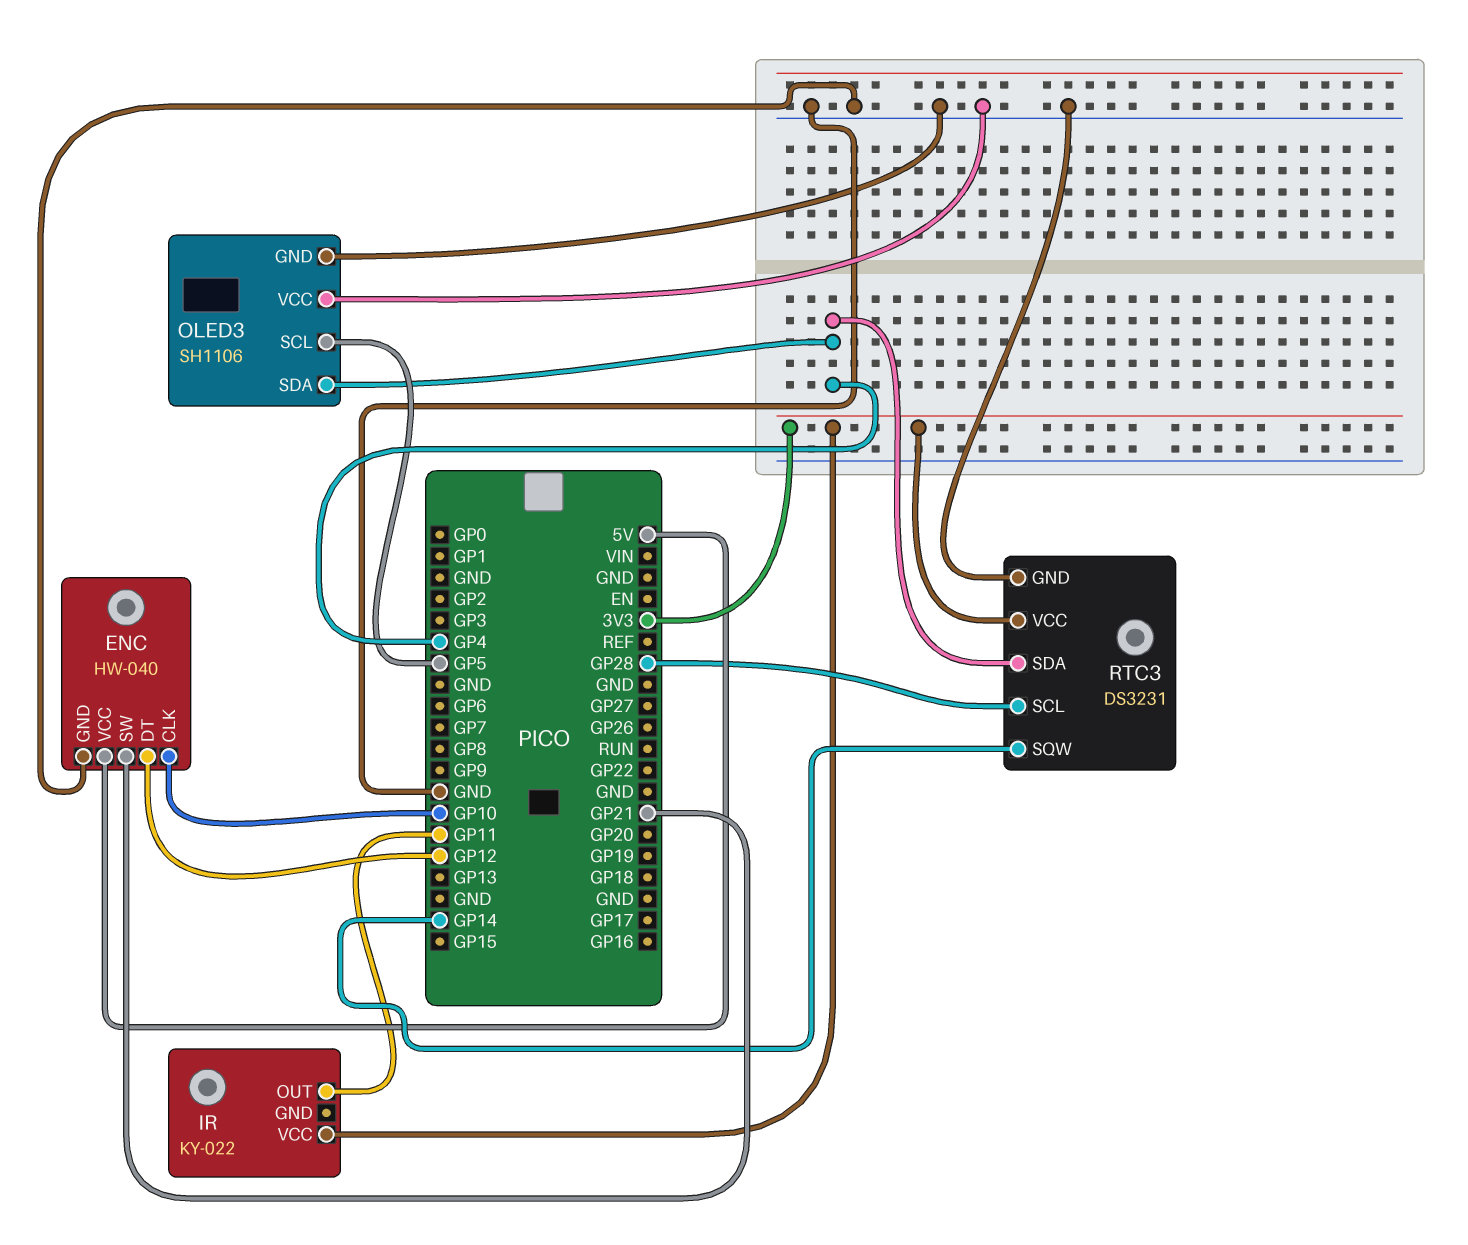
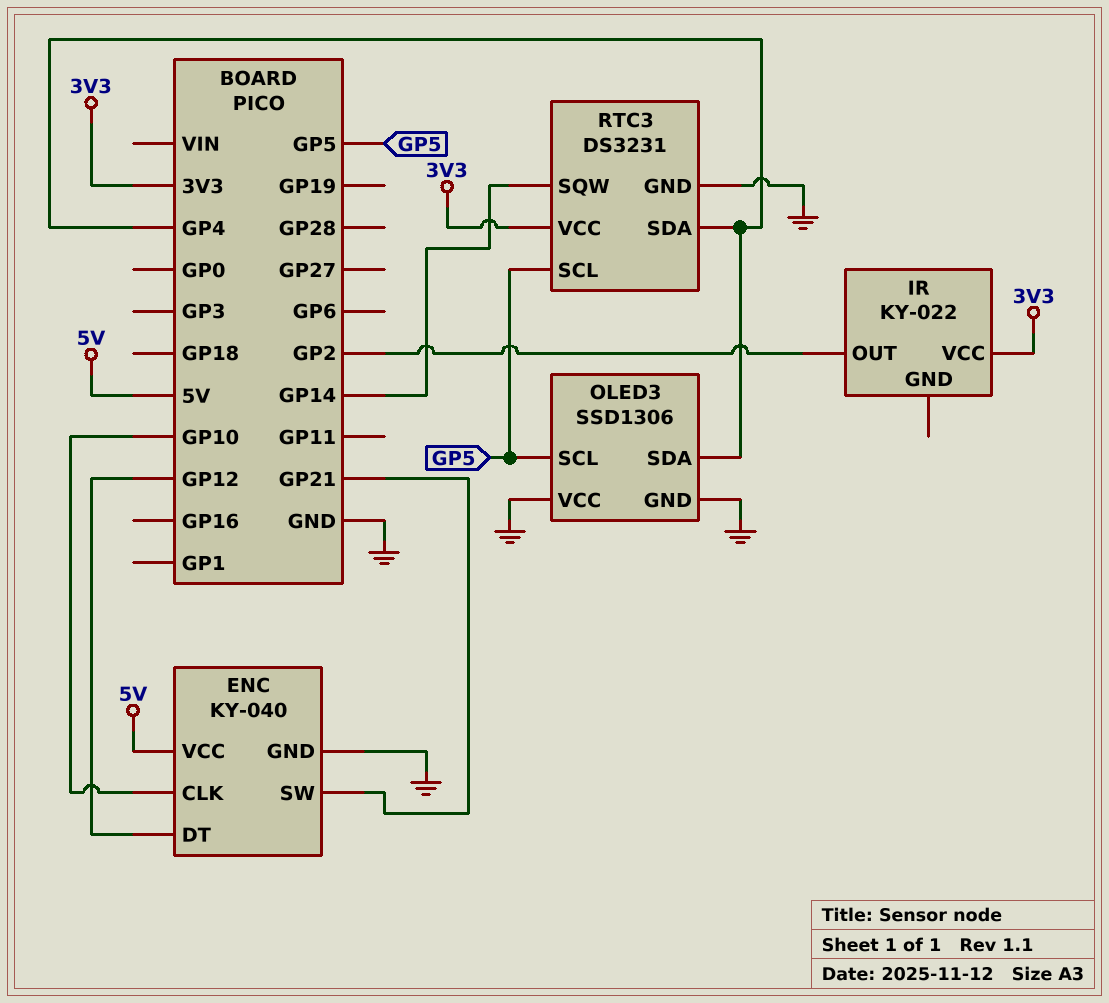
ENC: HW-040 -> KY-040
IR pin OUT: GP11 -> GP2
OLED3: SH1106 -> SSD1306
RTC3 pin SCL: GP28 -> GP5

